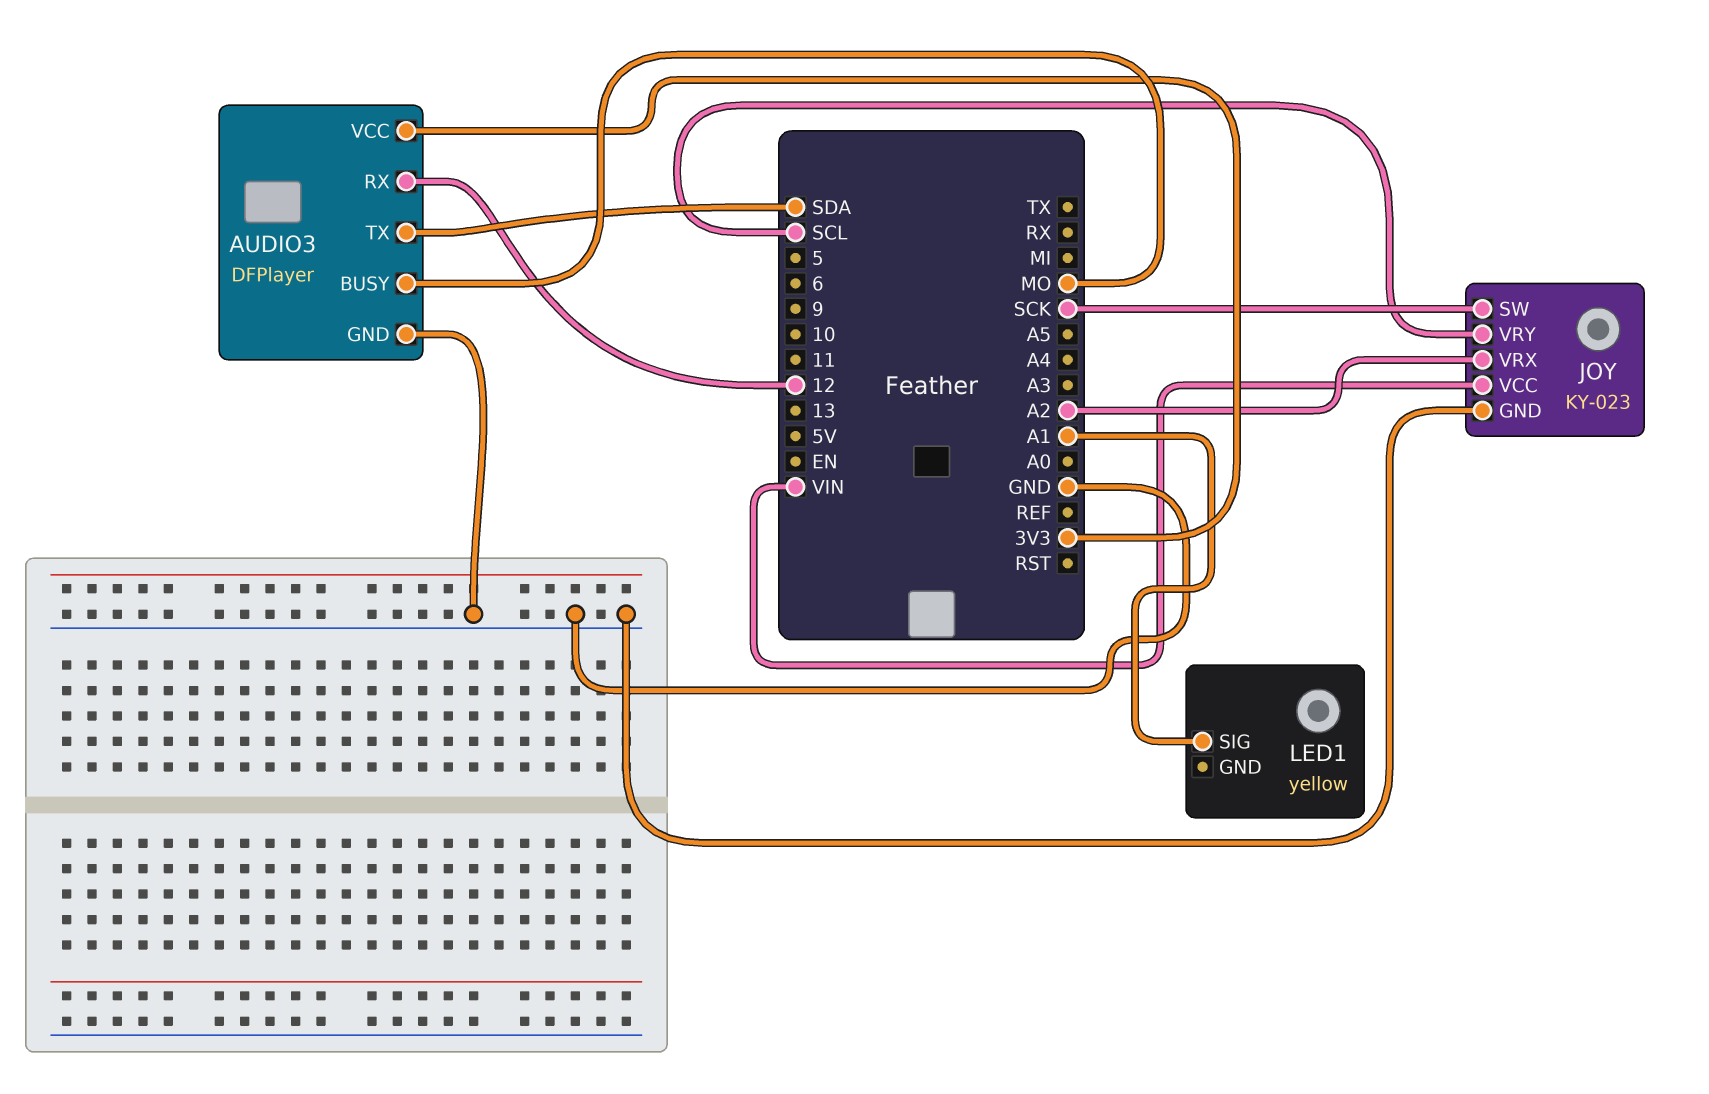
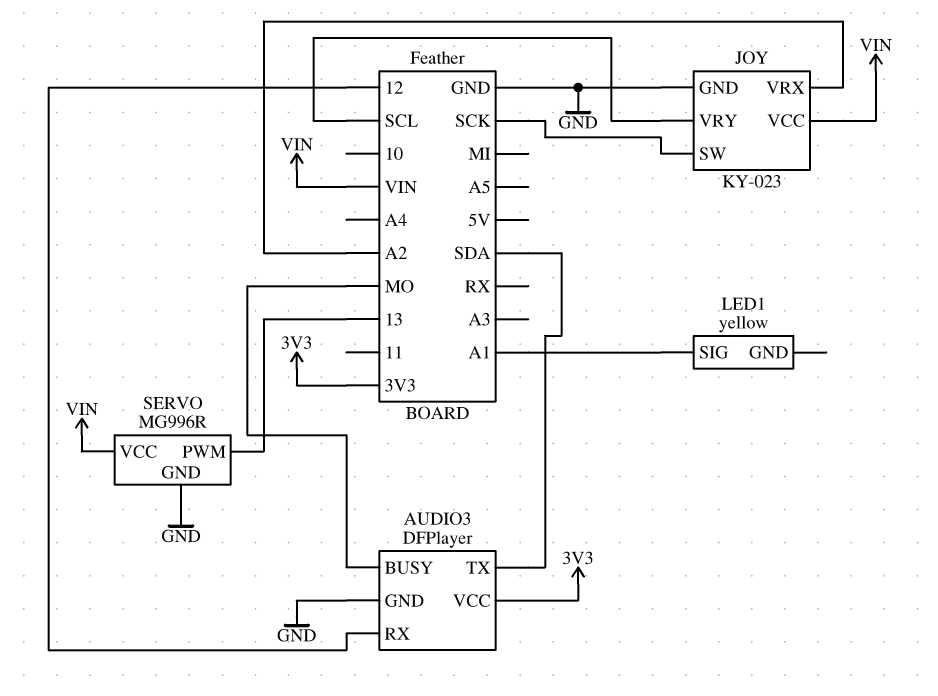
SERVO: none -> MG996R
SERVO pin GND: none -> GND
SERVO pin PWM: none -> 13
SERVO pin VCC: none -> VIN

